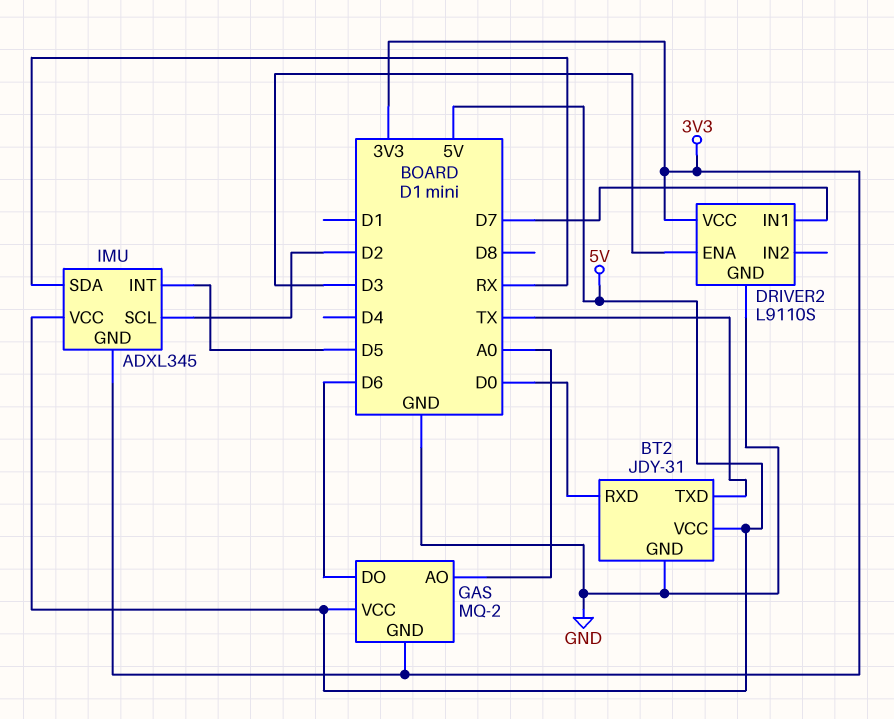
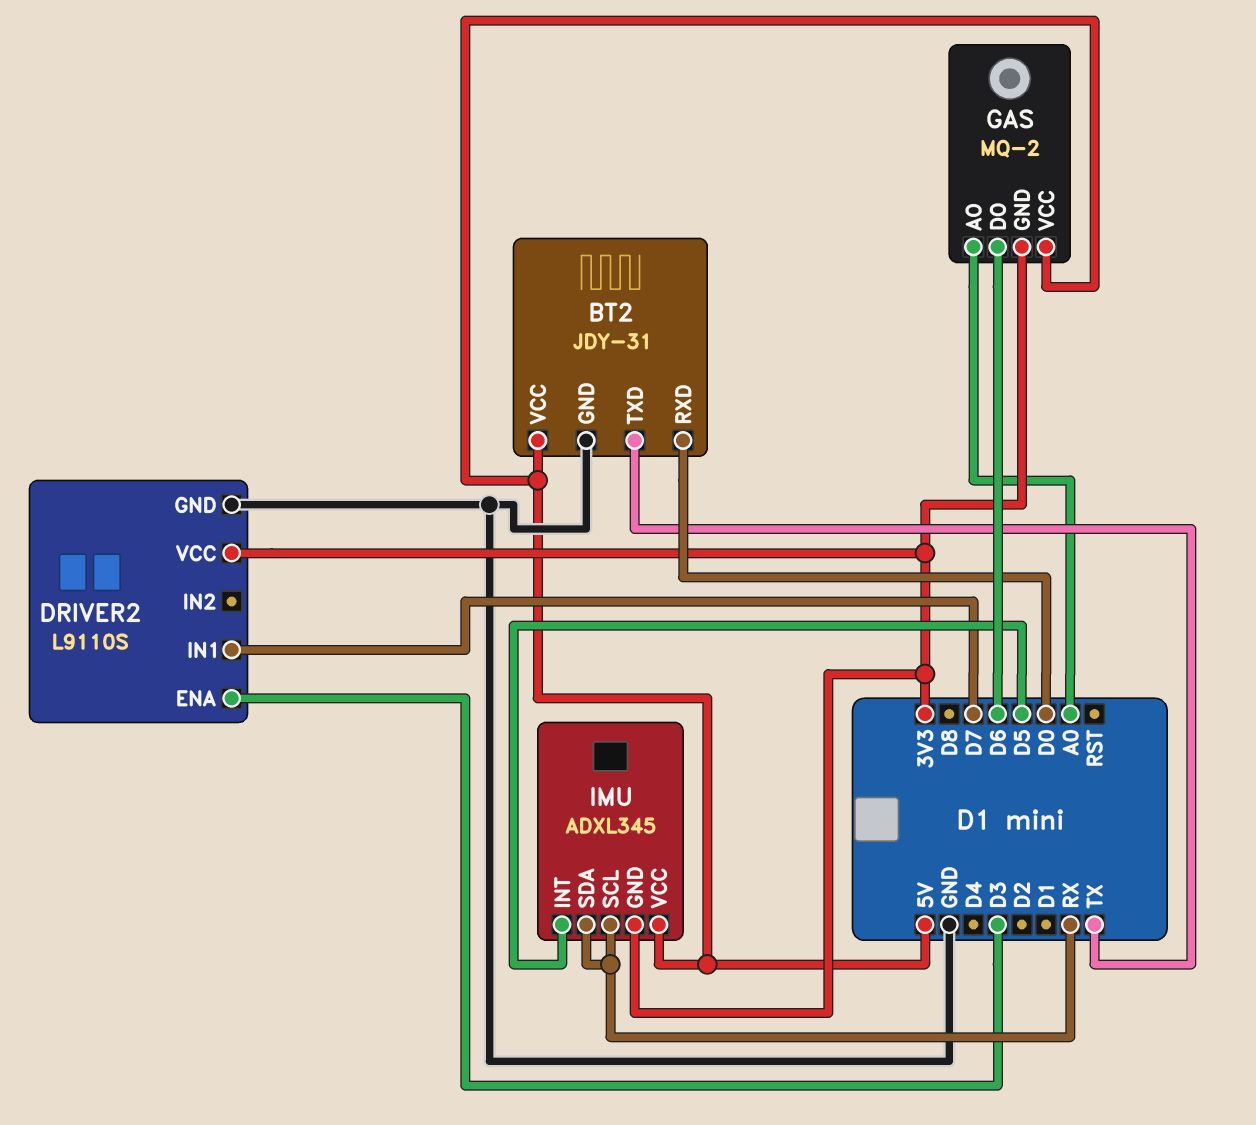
IMU pin SCL: D2 -> RX

